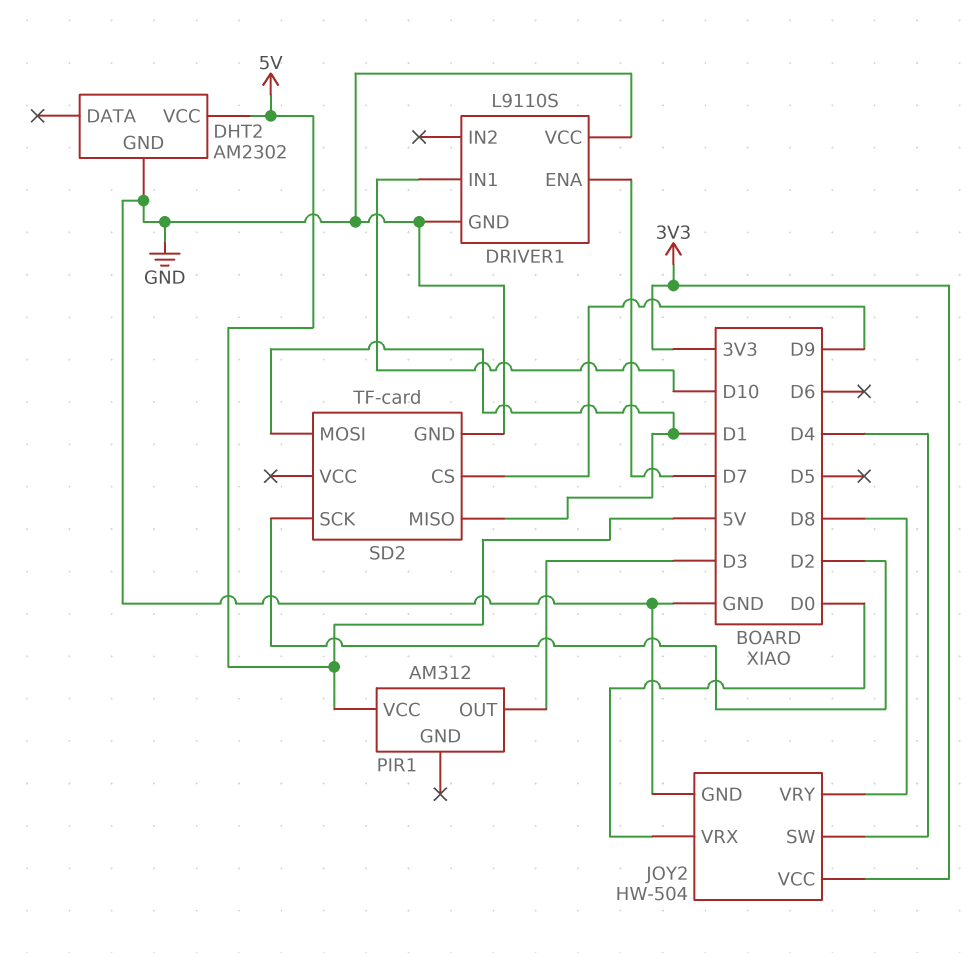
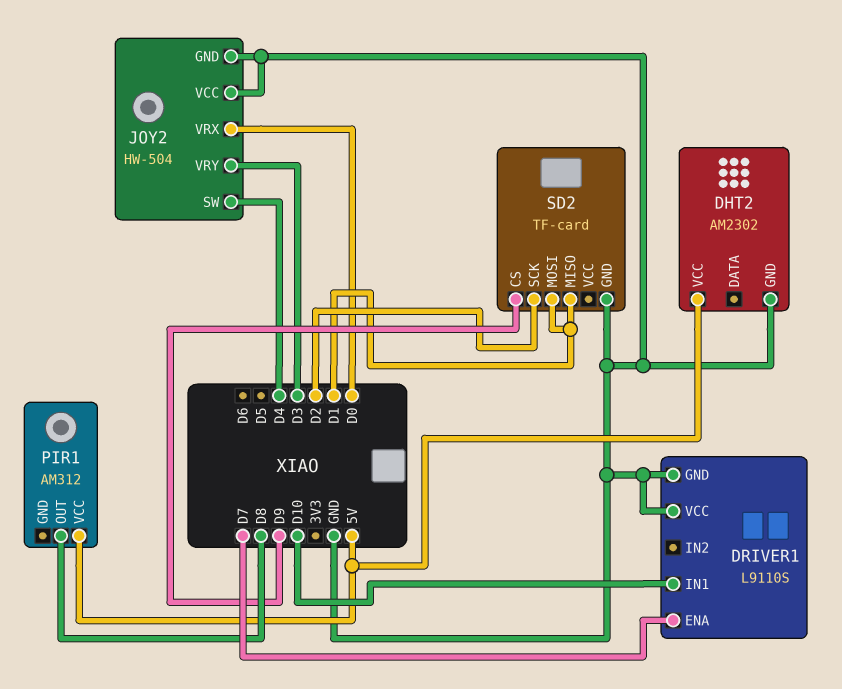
JOY2 pin VCC: 3V3 -> GND
JOY2 pin VRY: D8 -> D3
PIR1 pin OUT: D3 -> D8

